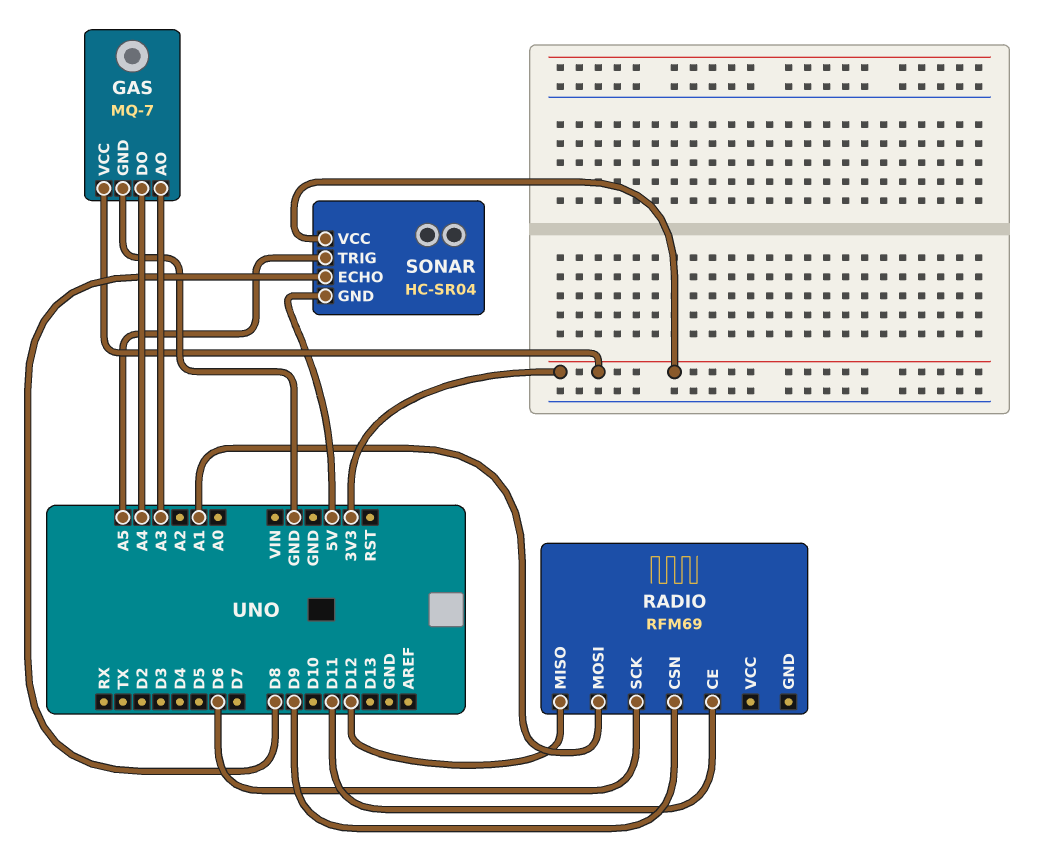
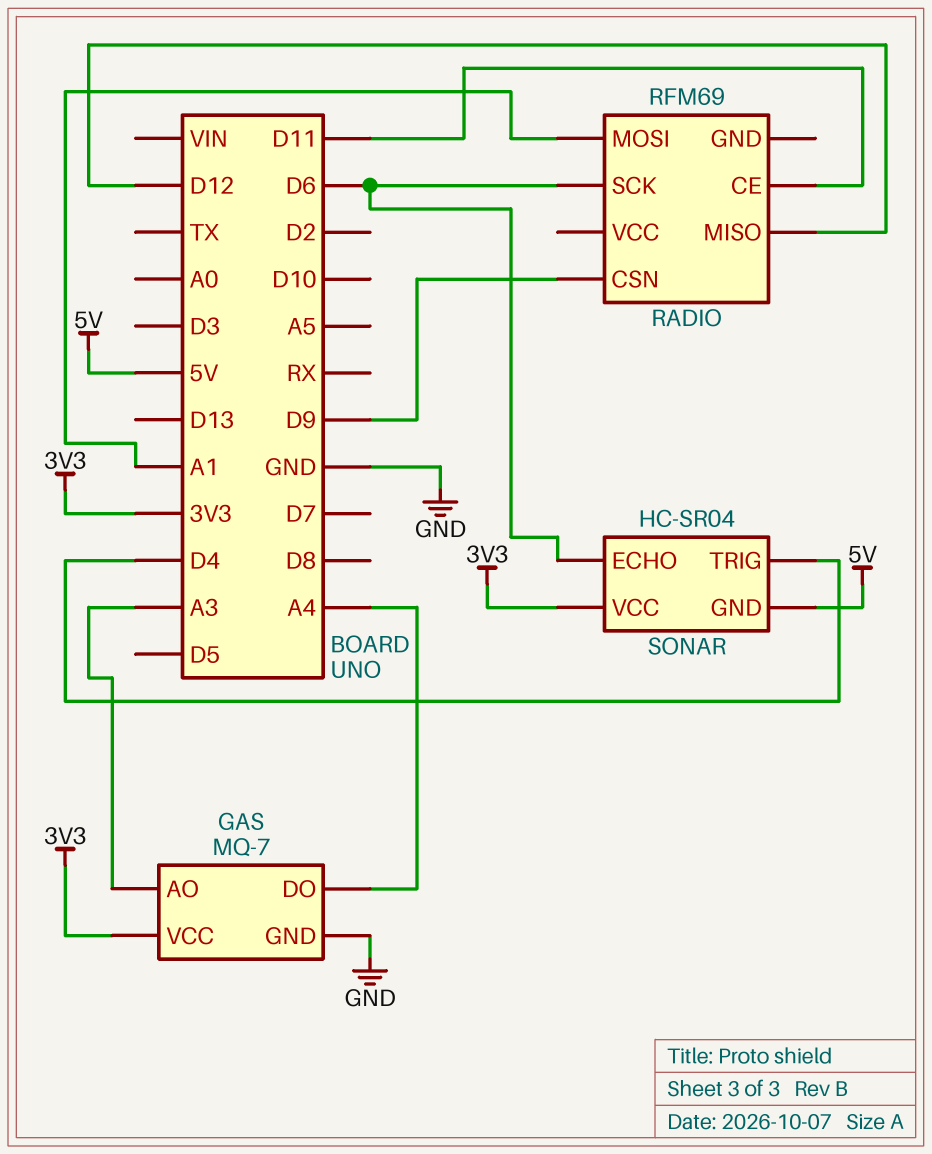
SONAR pin ECHO: D8 -> D6
SONAR pin TRIG: A5 -> D4

